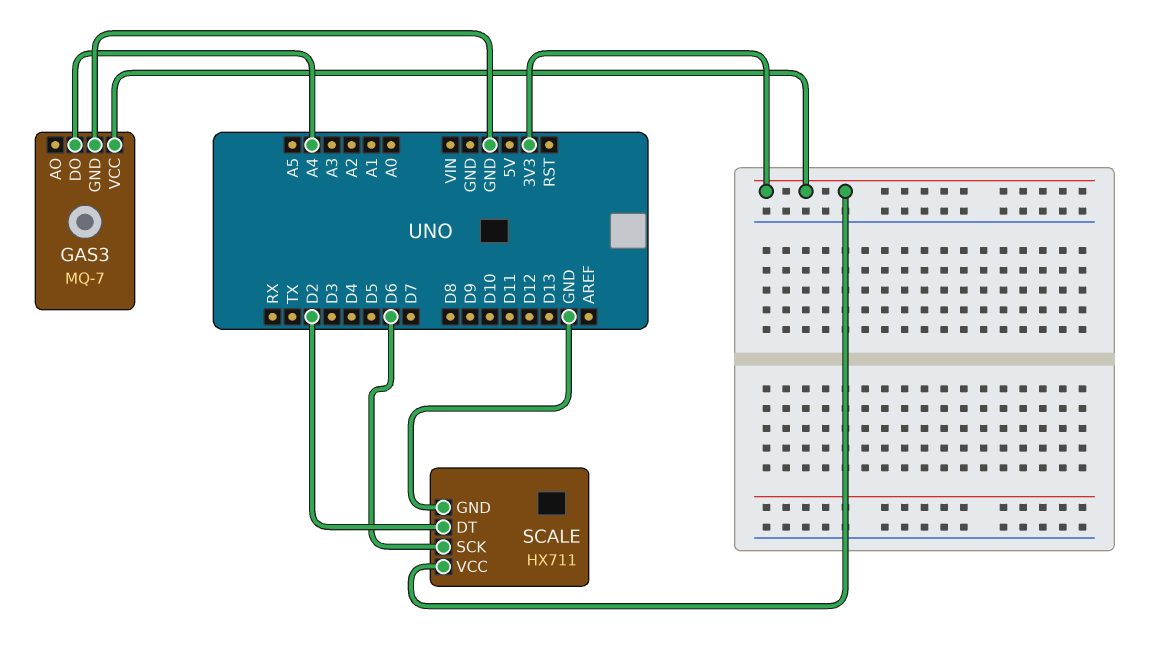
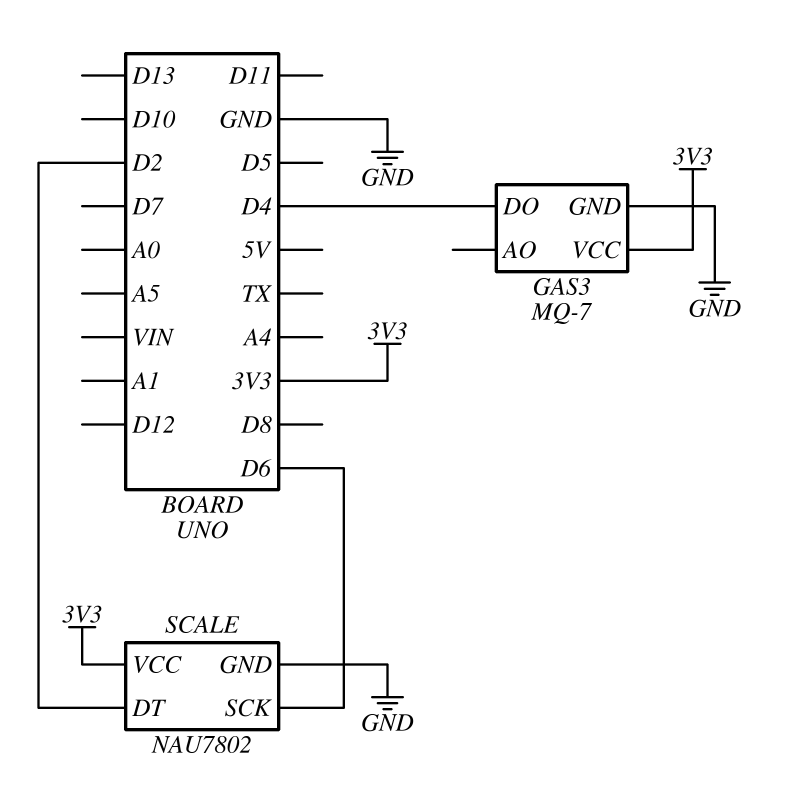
GAS3 pin DO: A4 -> D4
SCALE: HX711 -> NAU7802

